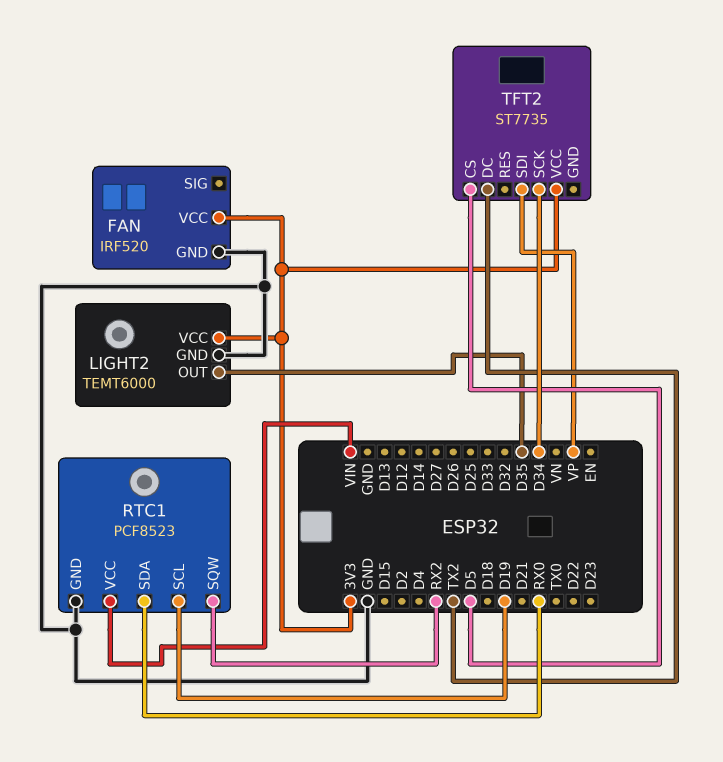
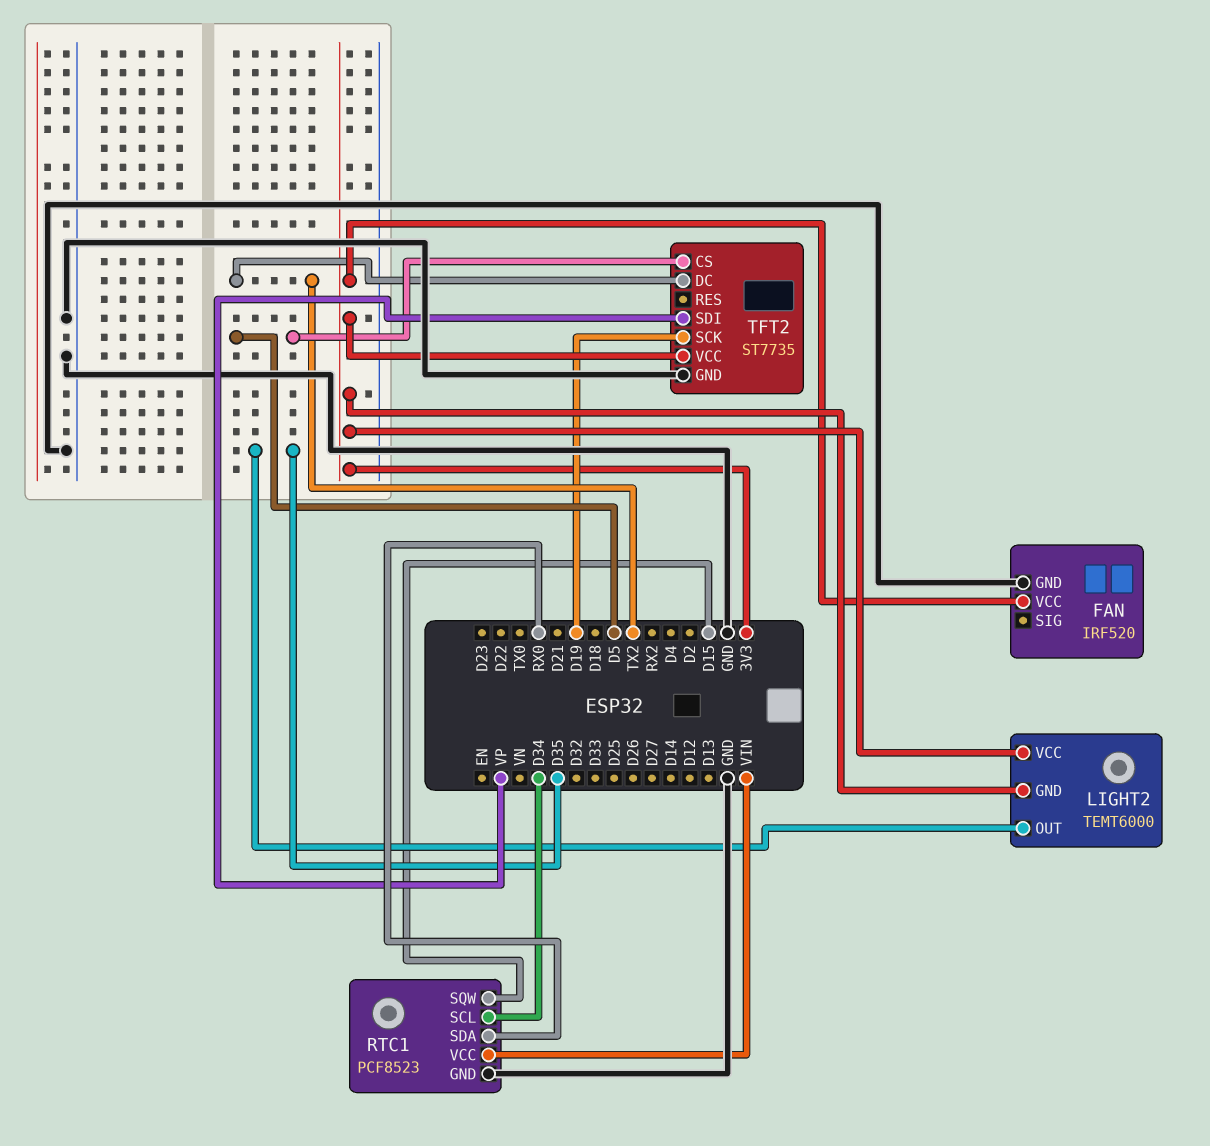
LIGHT2 pin GND: GND -> 3V3
RTC1 pin SCL: D19 -> D34
RTC1 pin SQW: RX2 -> D15
TFT2 pin GND: none -> GND
TFT2 pin SCK: D34 -> D19

